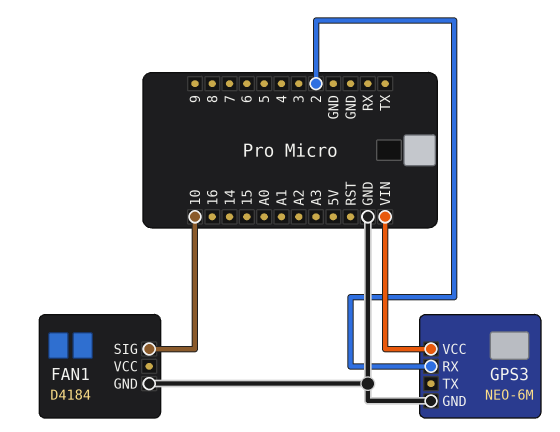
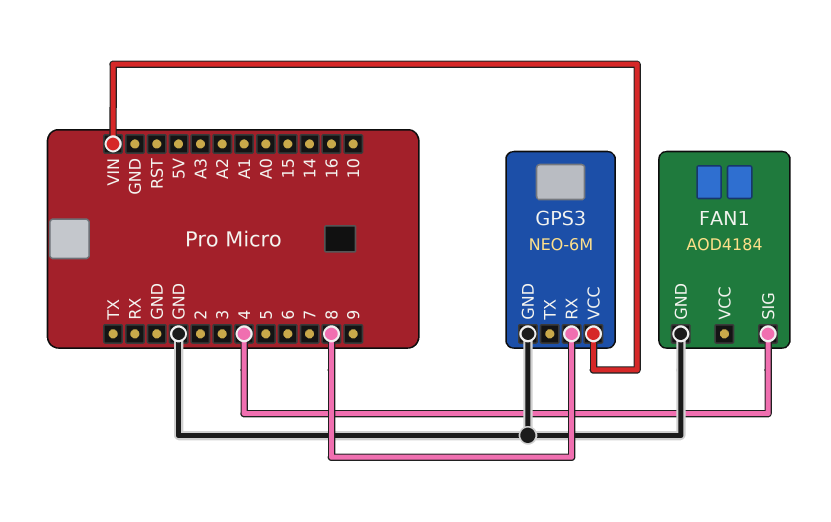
FAN1: D4184 -> AOD4184
FAN1 pin SIG: 10 -> 4
GPS3 pin RX: 2 -> 8

